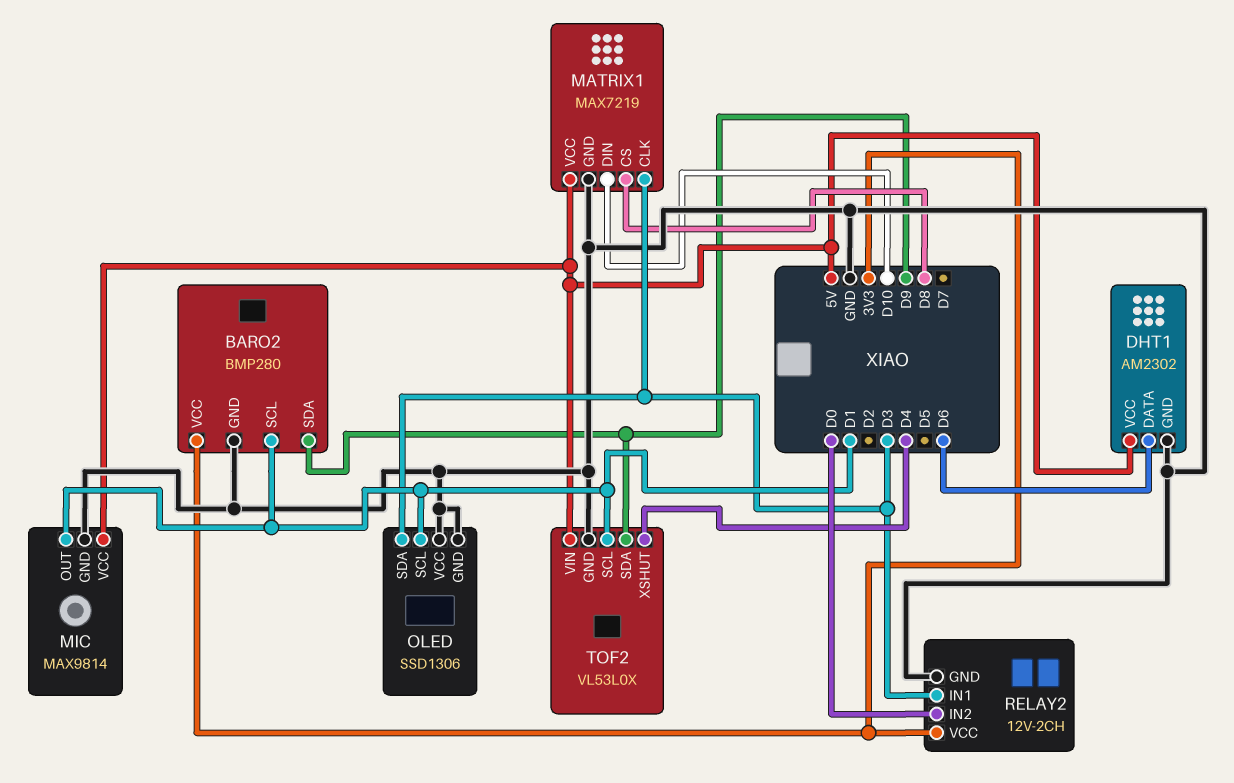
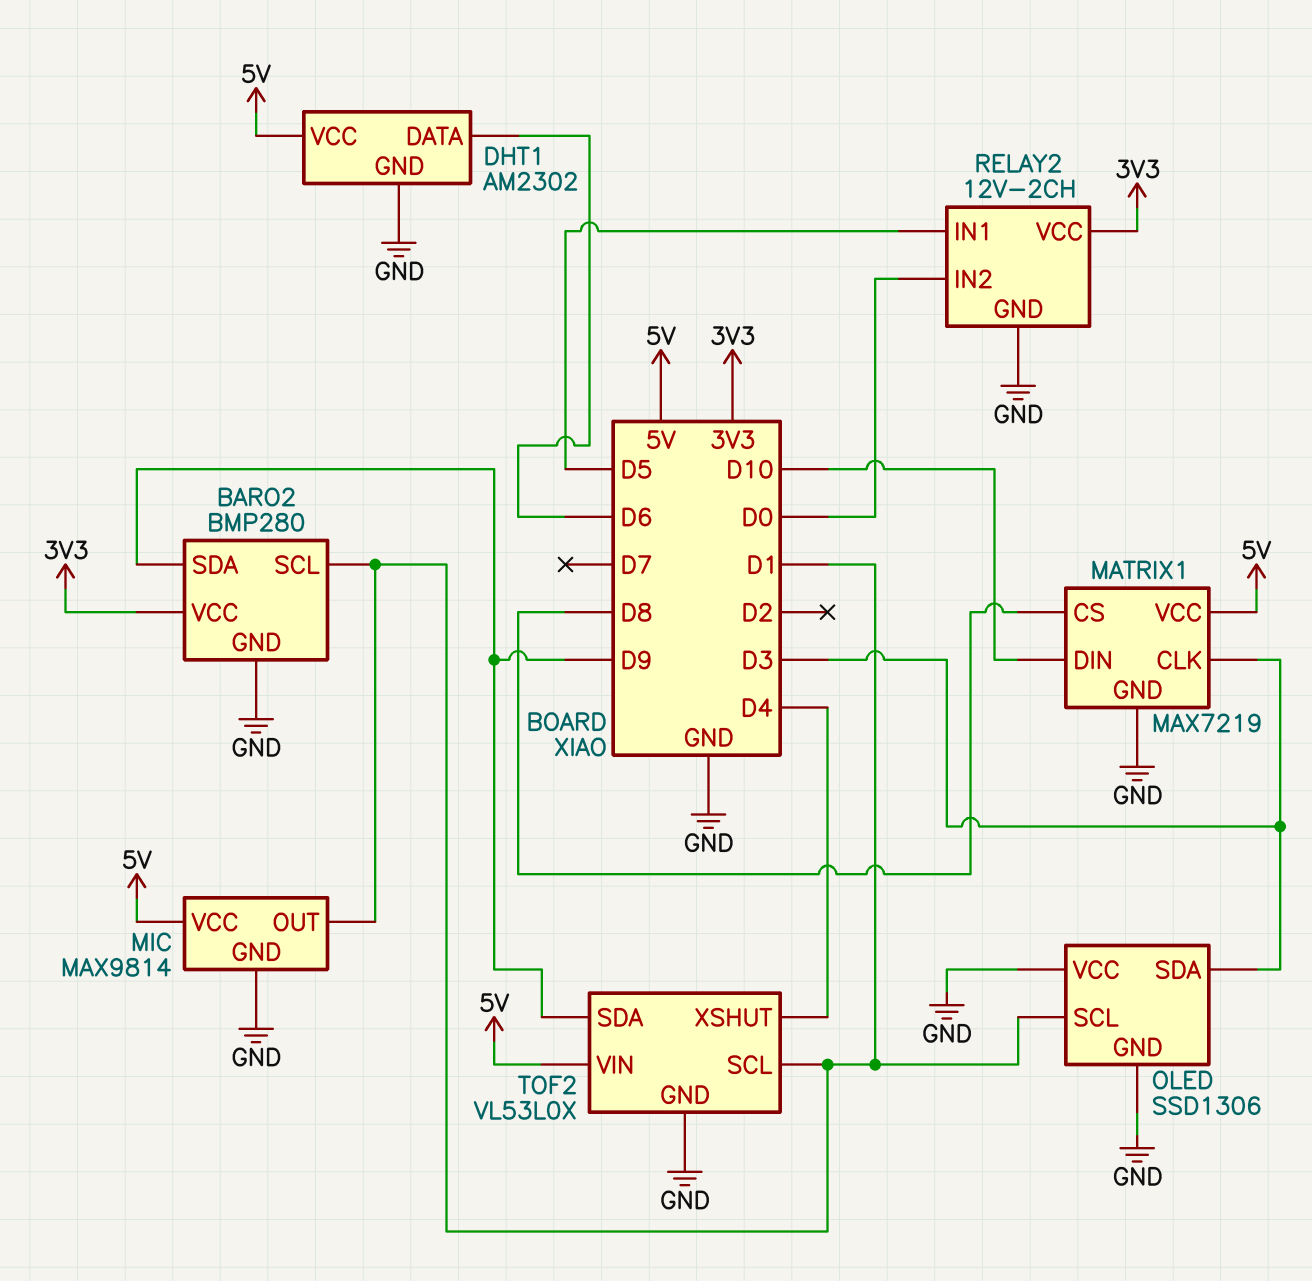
RELAY2 pin IN1: D3 -> D5

